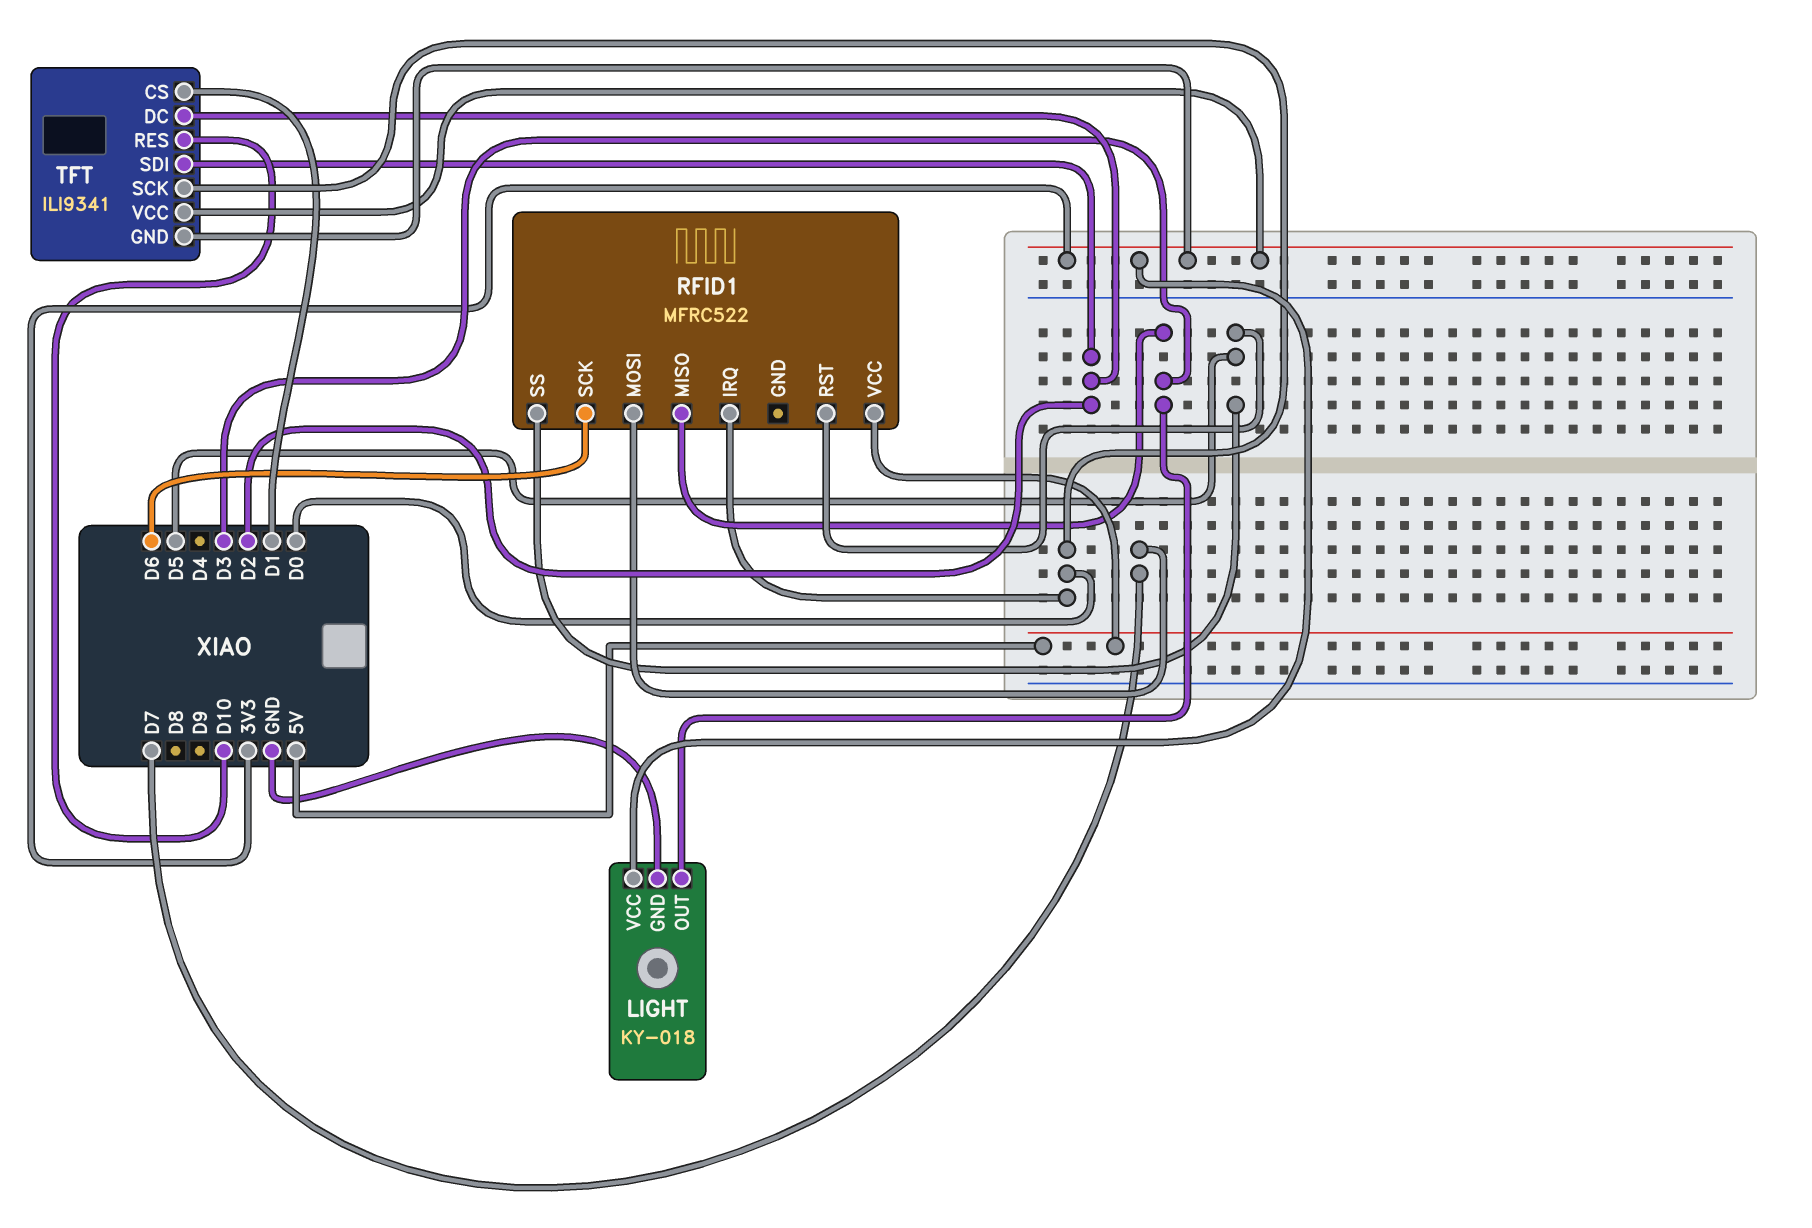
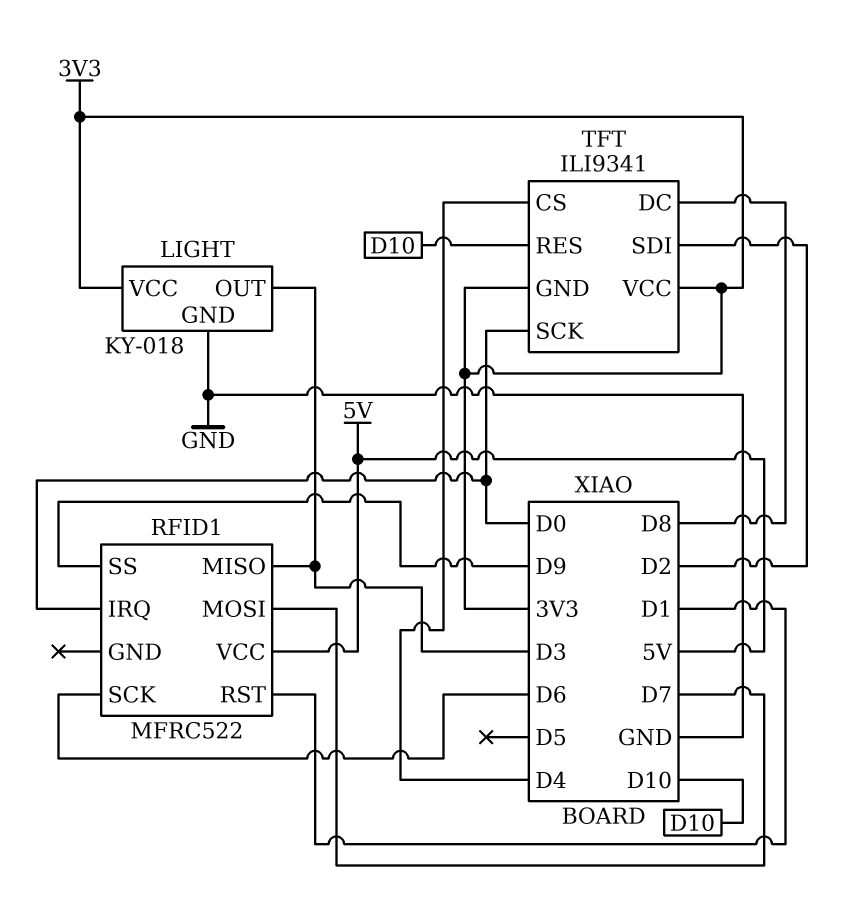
RFID1 pin RST: D5 -> D1
RFID1 pin SS: D5 -> D9
TFT pin CS: D1 -> D4
TFT pin DC: D2 -> D8

